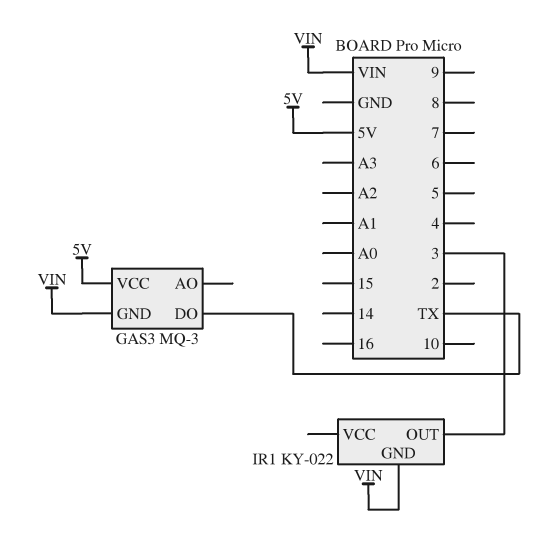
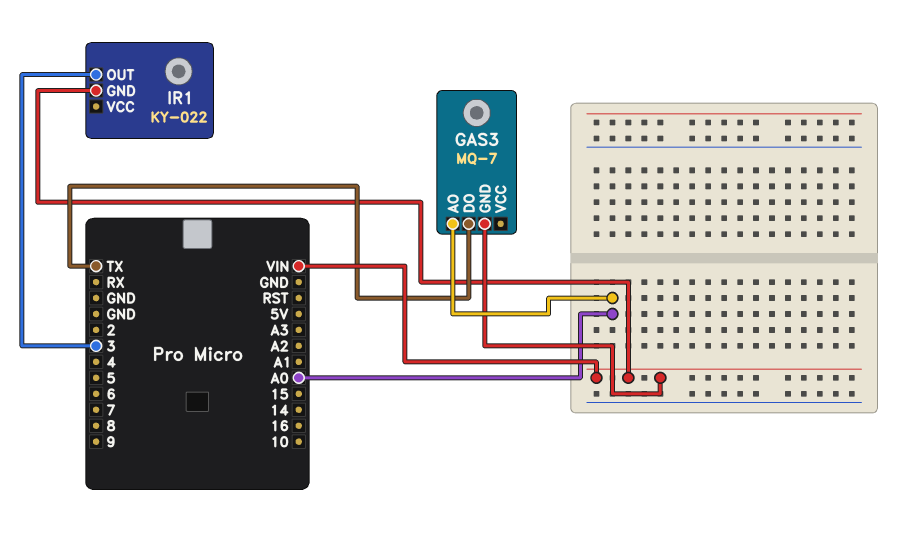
GAS3: MQ-3 -> MQ-7
GAS3 pin AO: none -> A0
GAS3 pin VCC: 5V -> none

